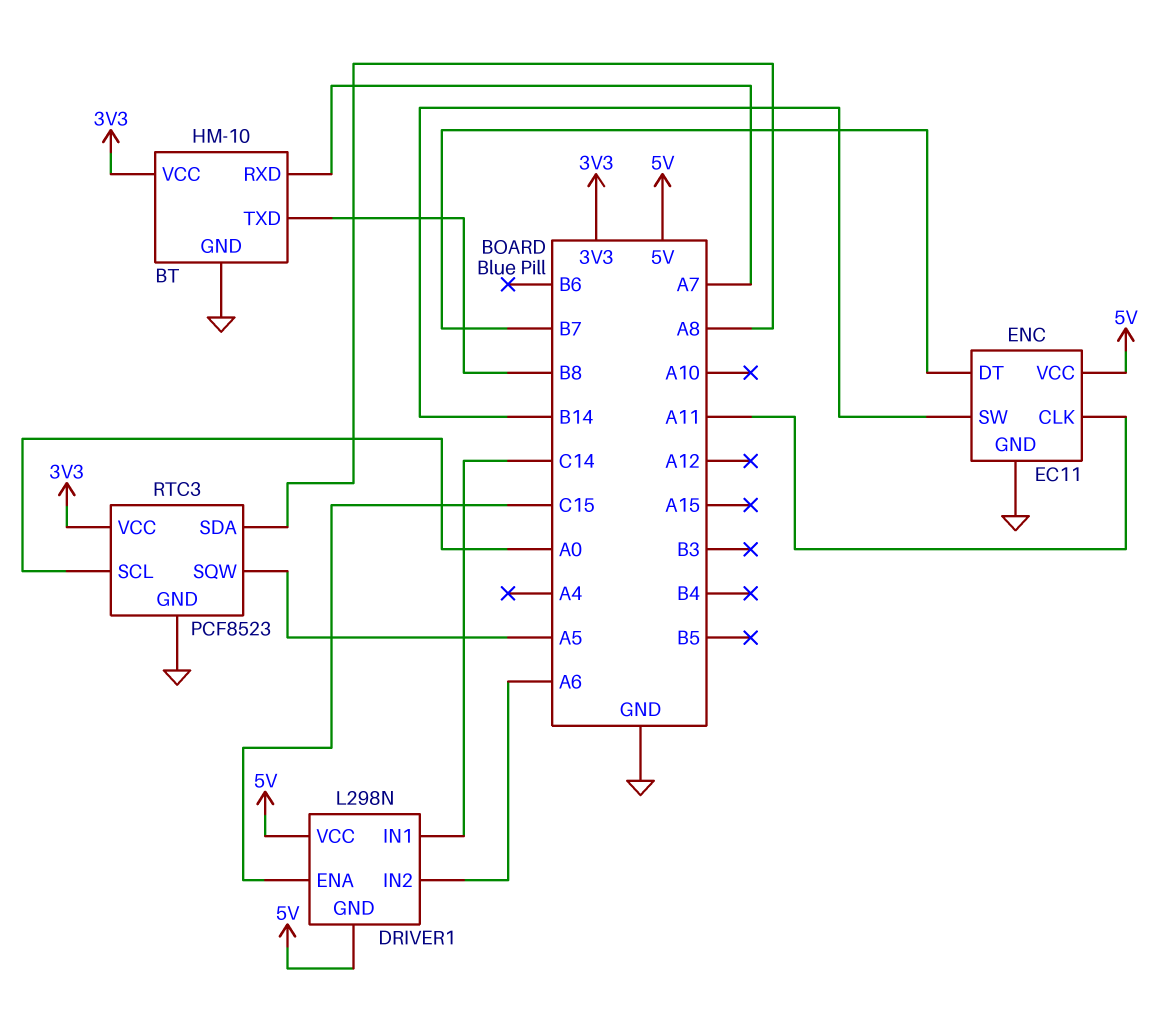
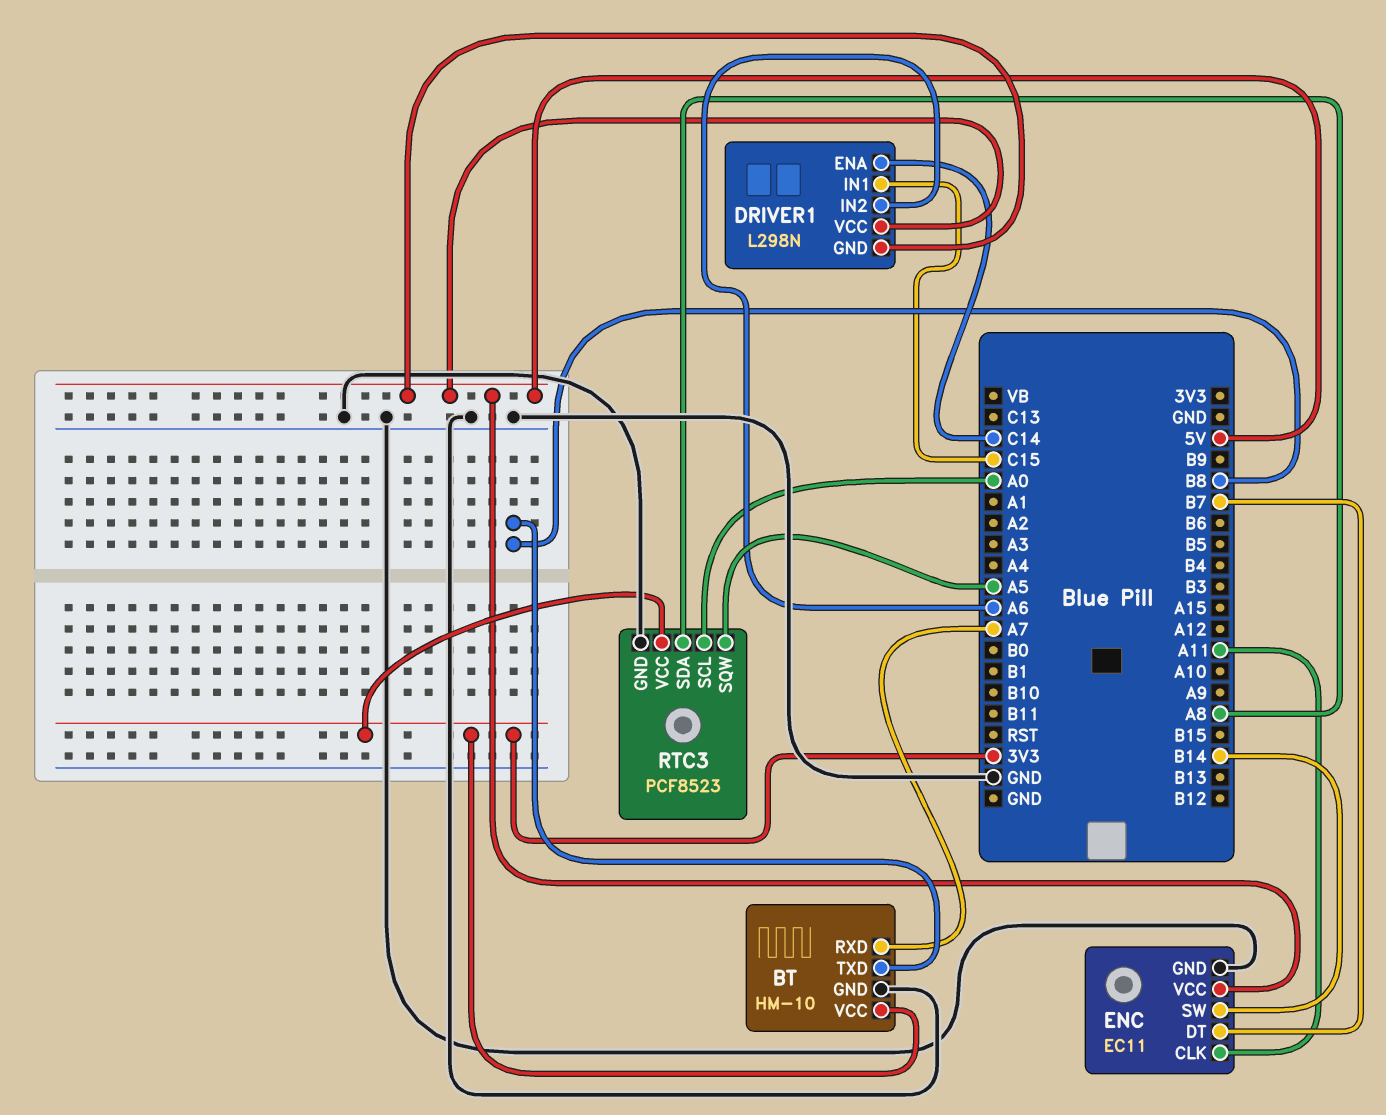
DRIVER1 pin ENA: C15 -> C14
DRIVER1 pin IN1: C14 -> C15

